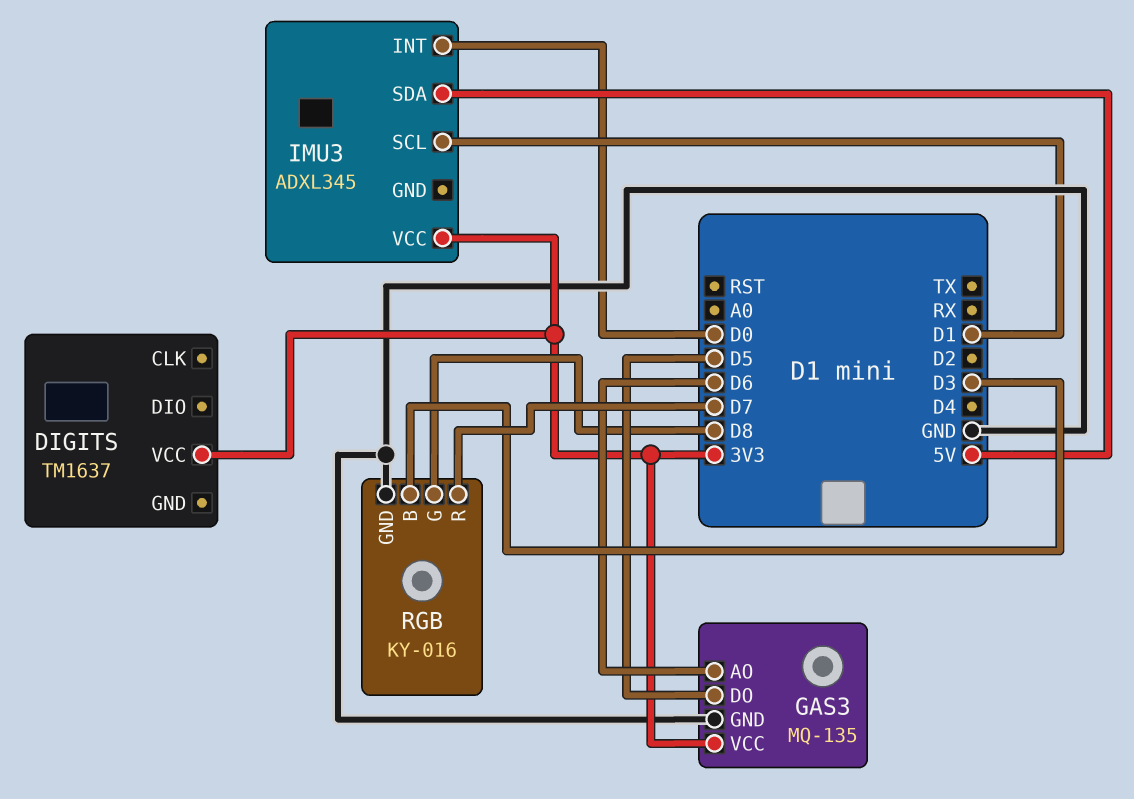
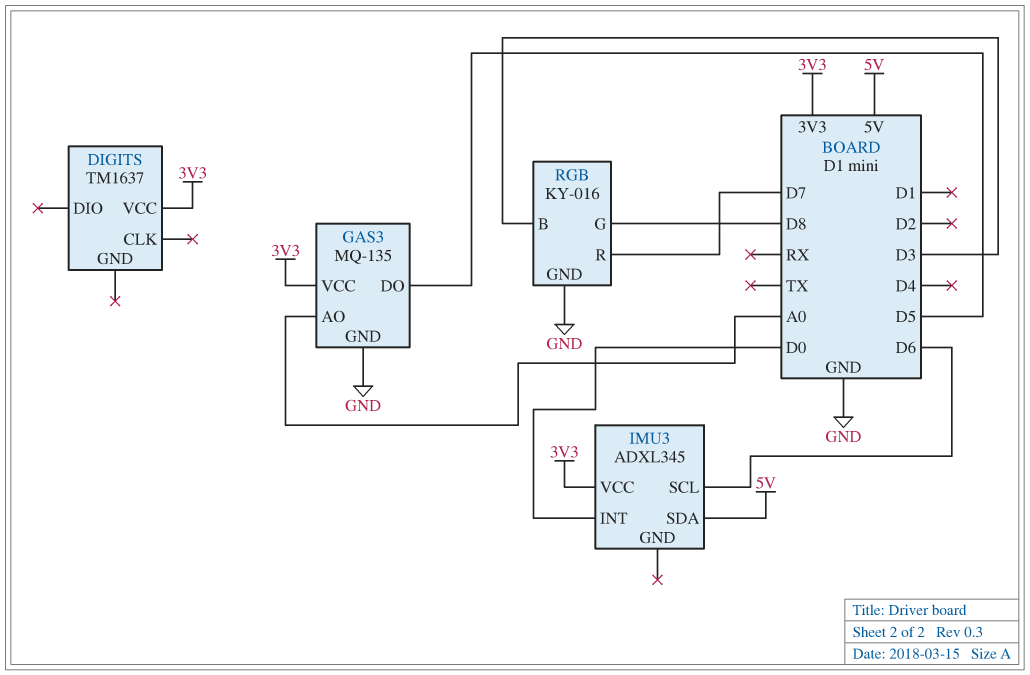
GAS3 pin AO: D6 -> A0
IMU3 pin SCL: D1 -> D6

